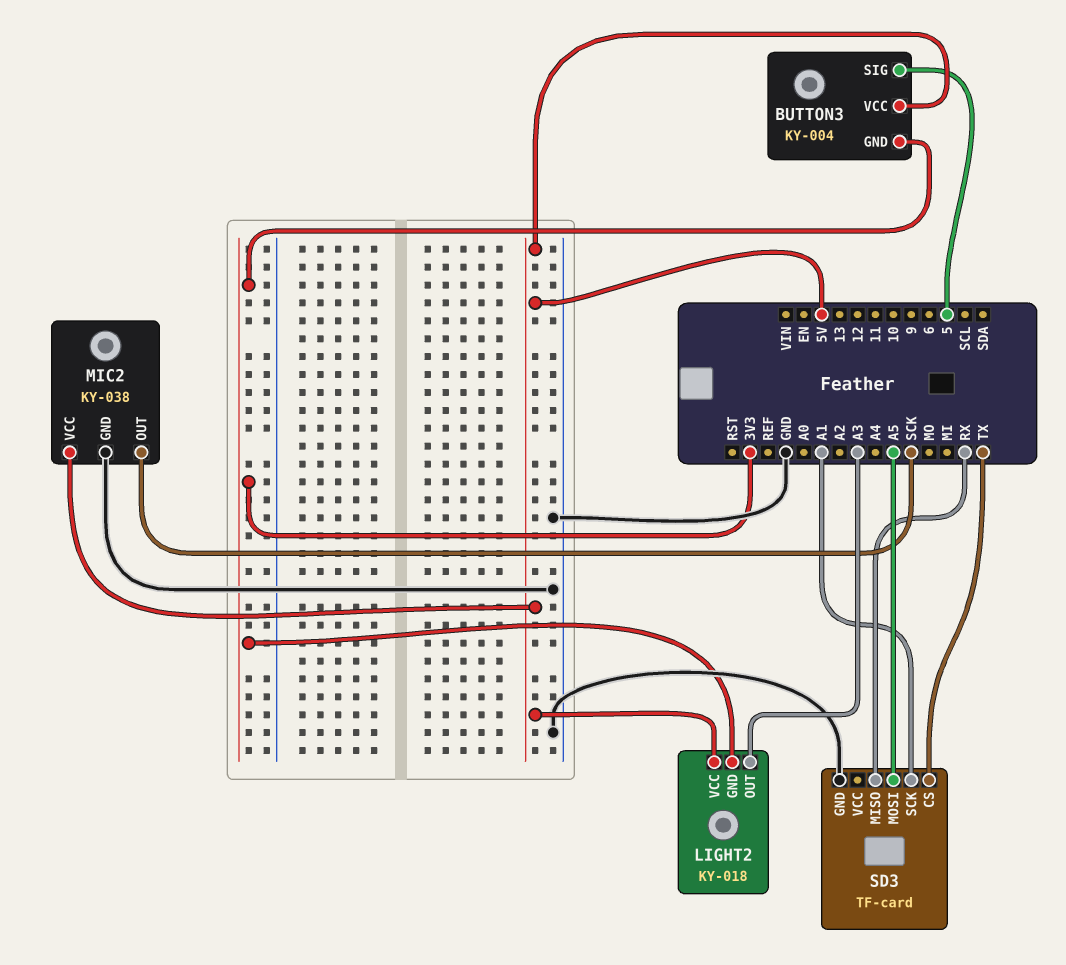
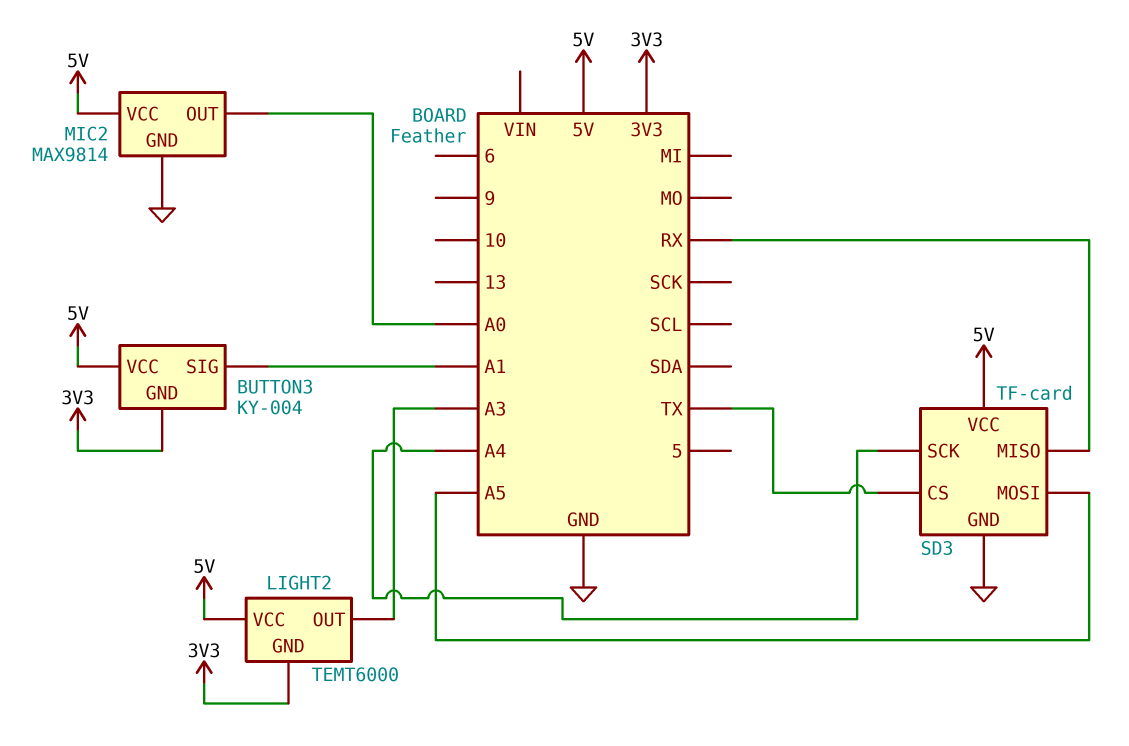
BUTTON3 pin SIG: 5 -> A1
LIGHT2: KY-018 -> TEMT6000
MIC2: KY-038 -> MAX9814
MIC2 pin OUT: SCK -> A0
SD3 pin SCK: A1 -> A4
SD3 pin VCC: none -> 5V

